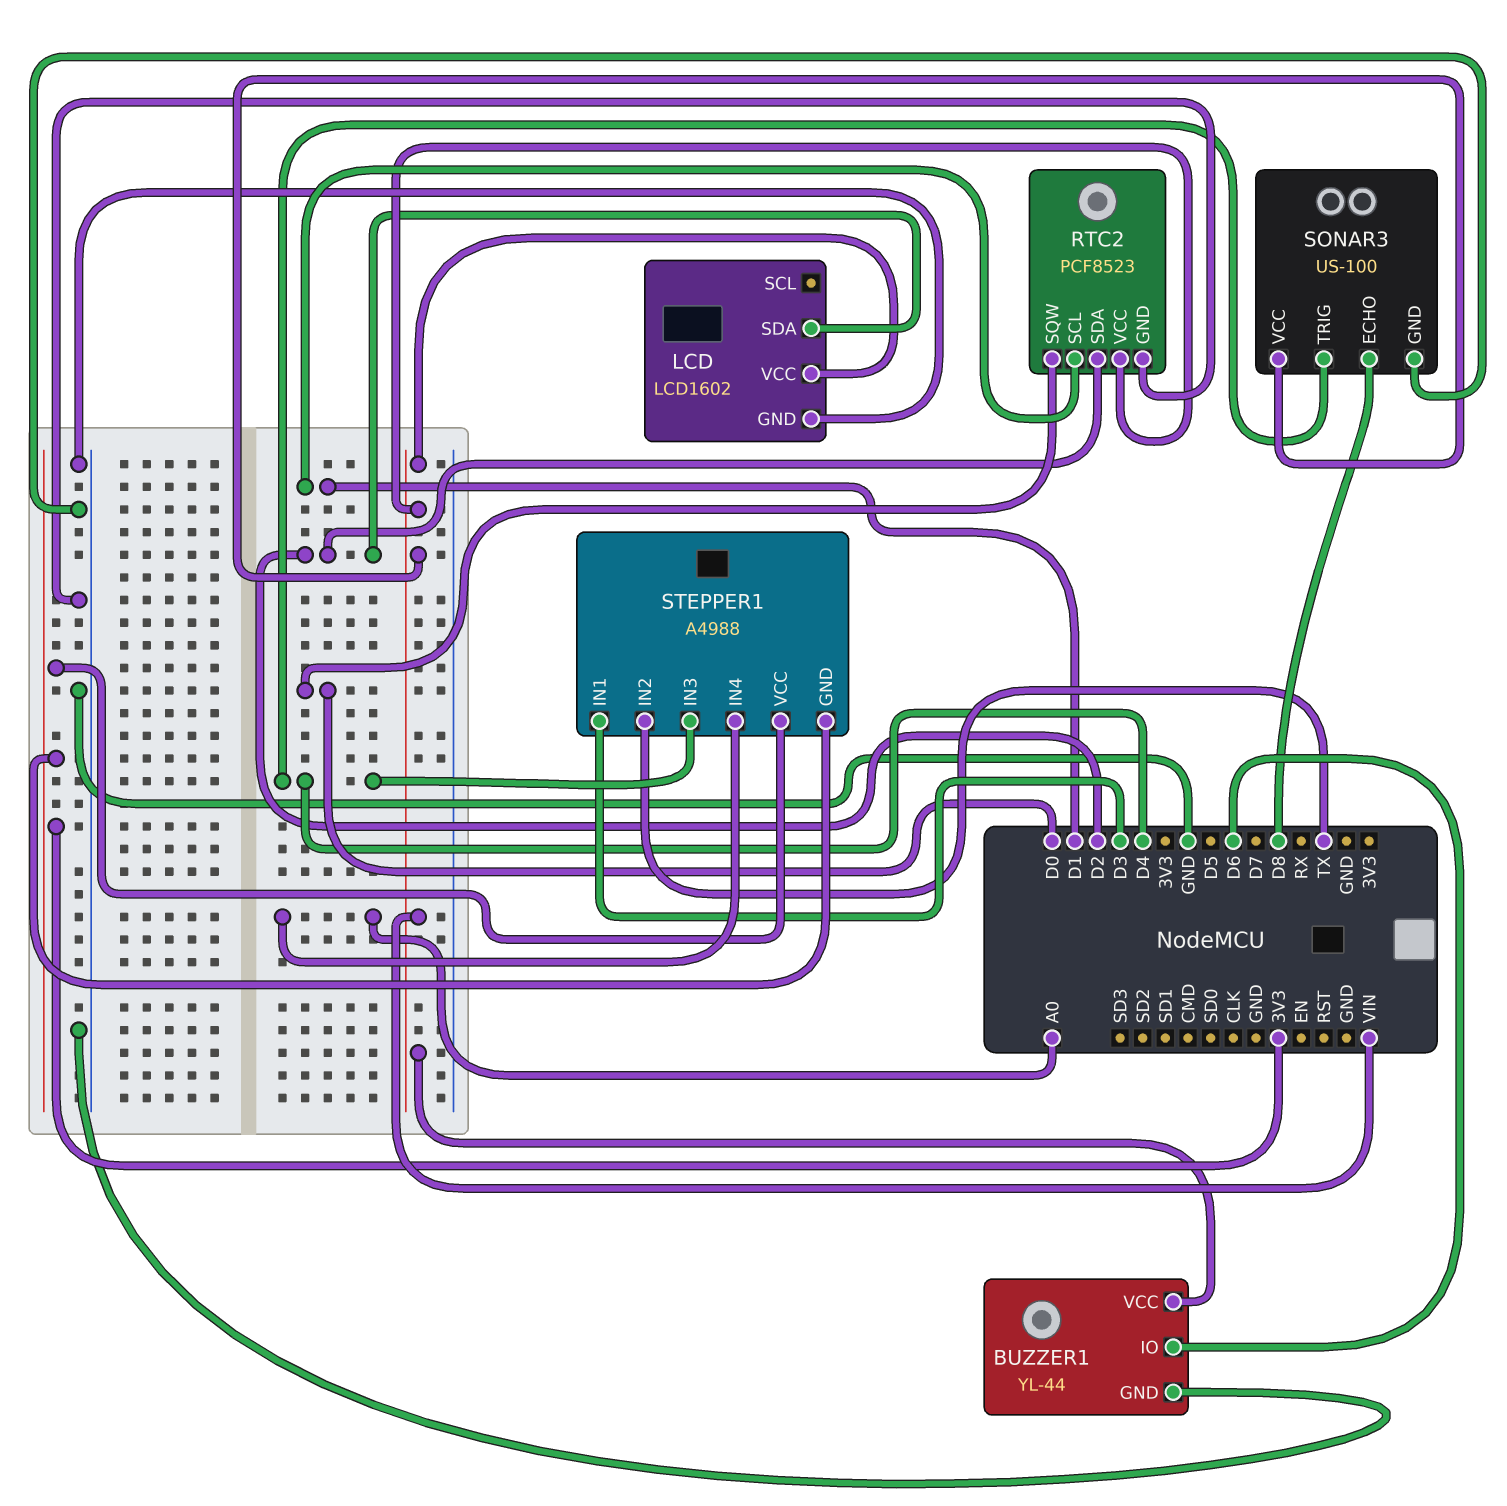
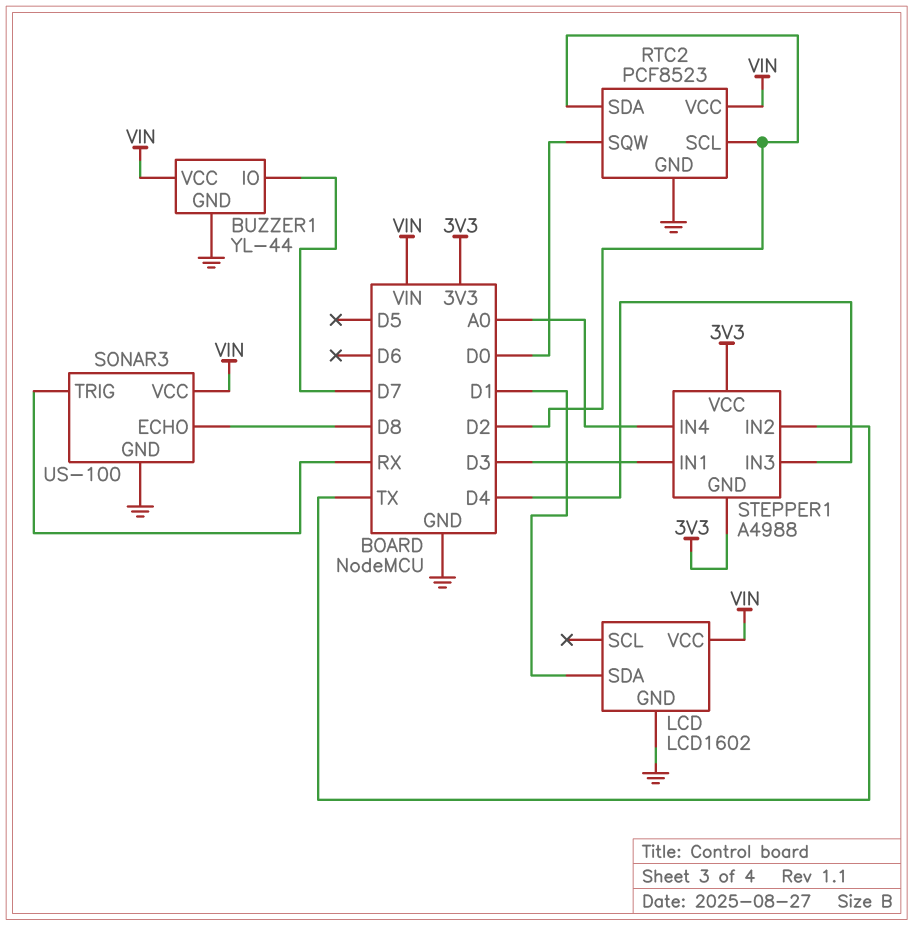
BUZZER1 pin IO: D6 -> D7
LCD pin SDA: D2 -> D1
RTC2 pin SCL: D1 -> D2
SONAR3 pin TRIG: D4 -> RX

